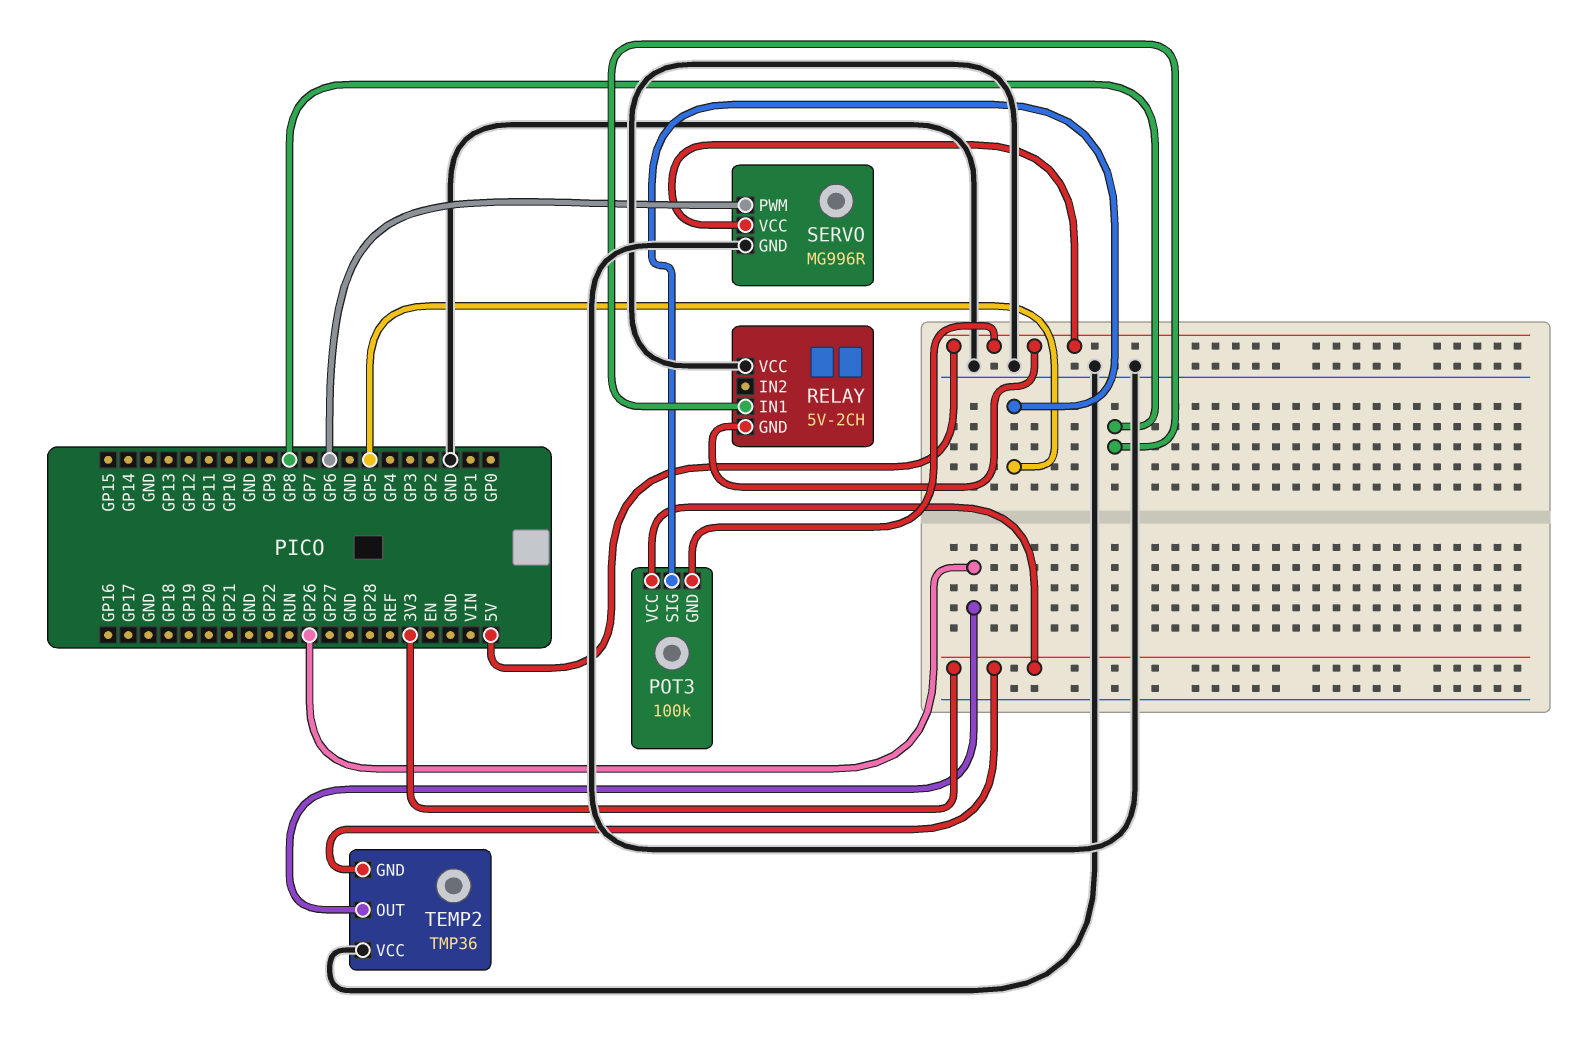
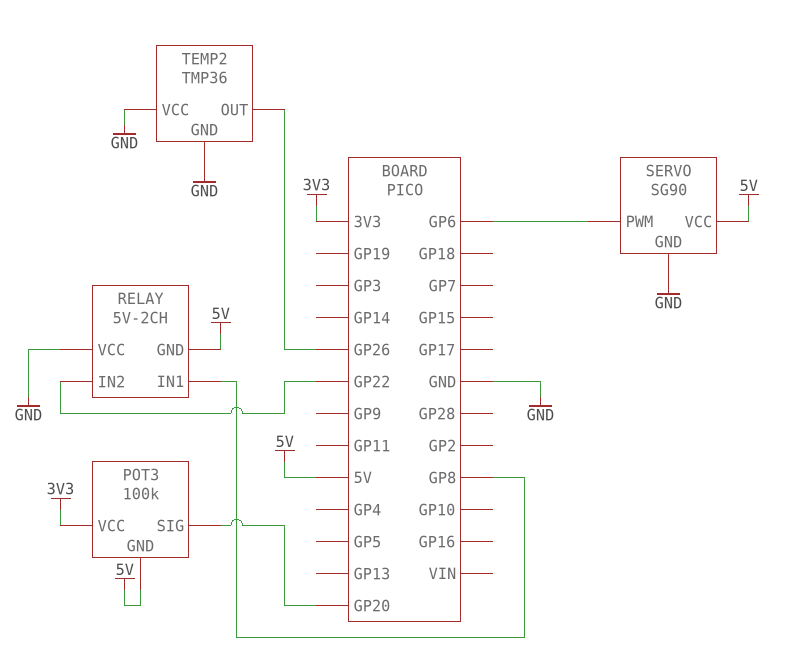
POT3 pin SIG: GP5 -> GP20
RELAY pin IN2: none -> GP22
SERVO: MG996R -> SG90
TEMP2 pin GND: 3V3 -> GND

